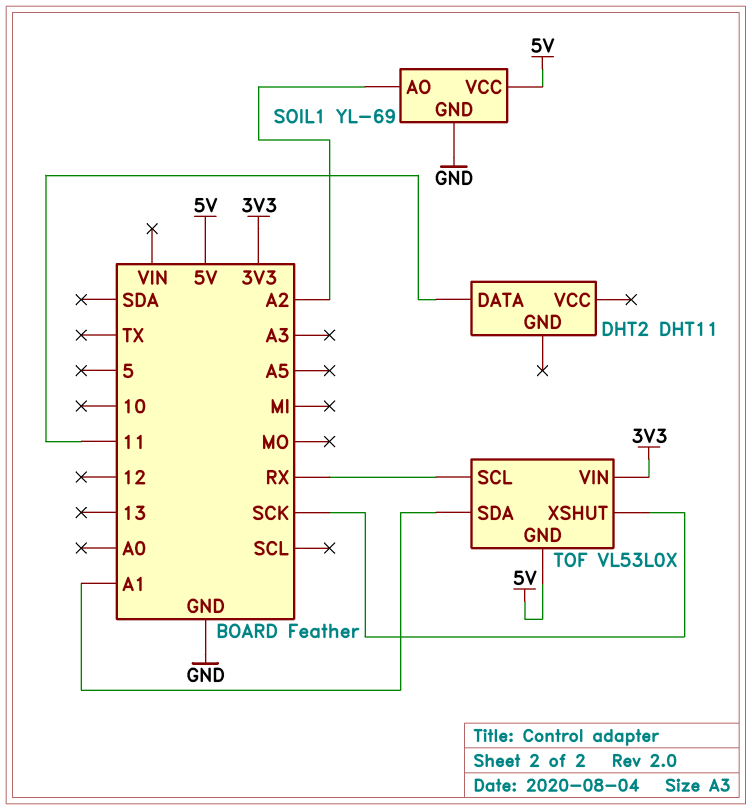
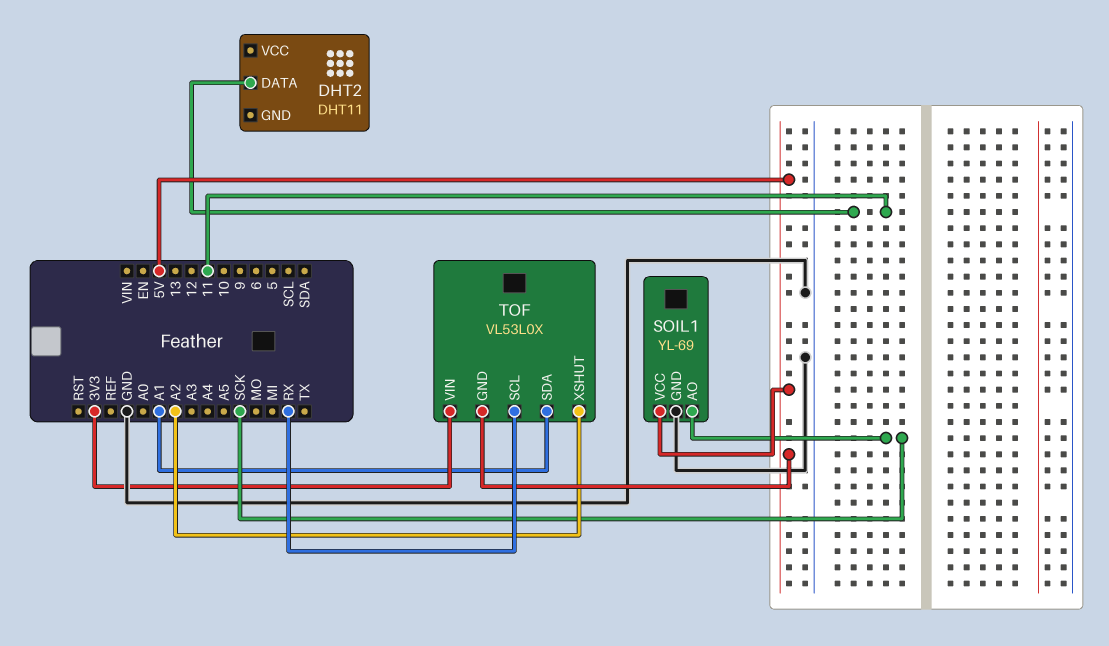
SOIL1 pin AO: A2 -> SCK
TOF pin XSHUT: SCK -> A2

